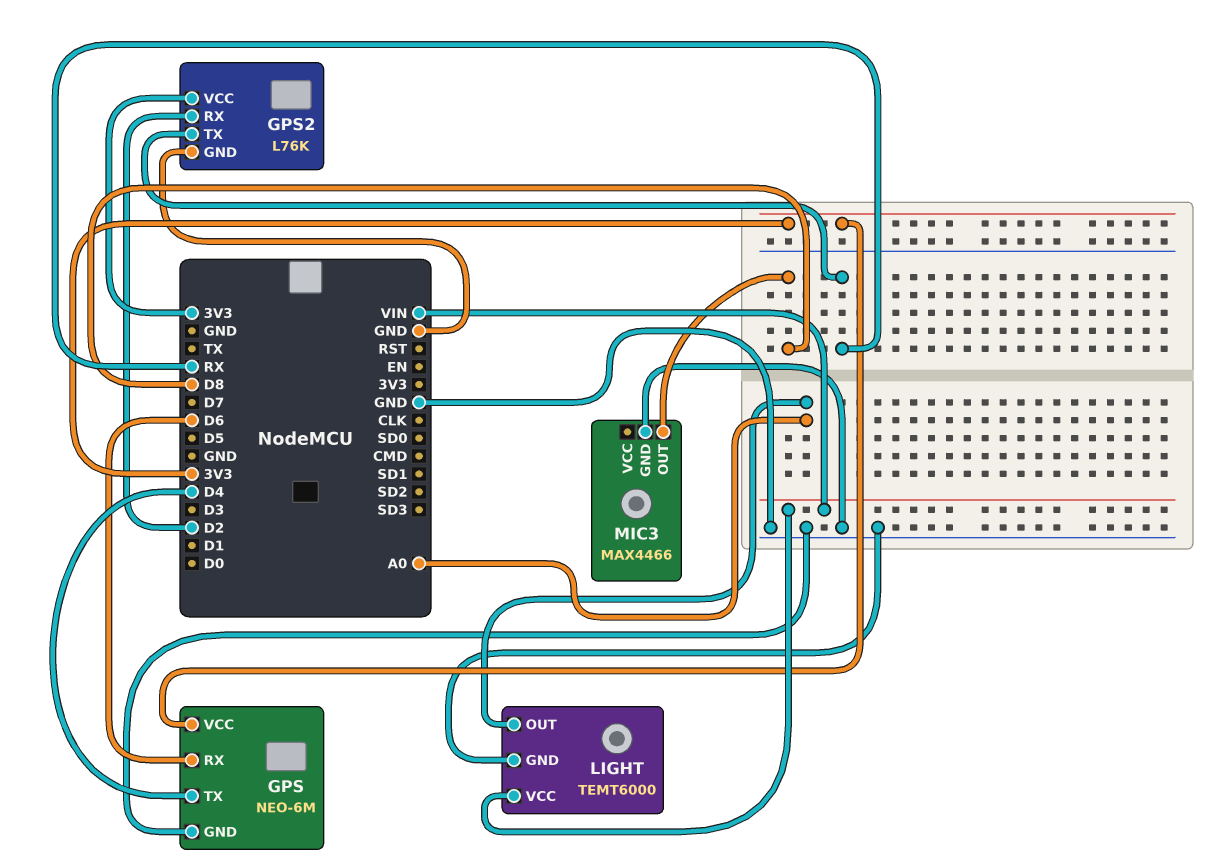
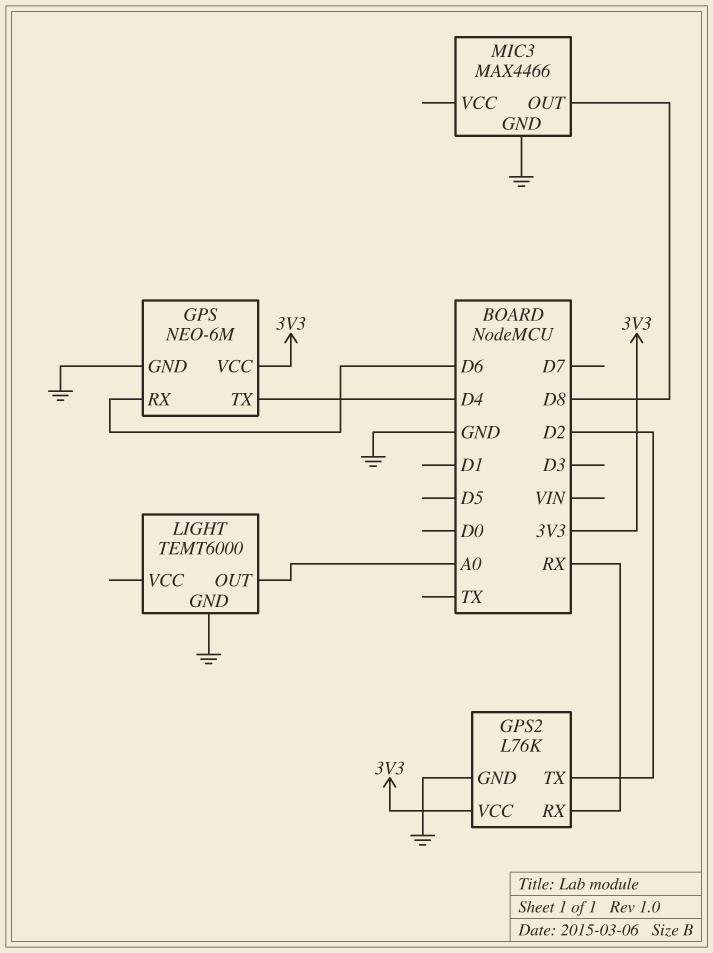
GPS2 pin RX: D2 -> RX
GPS2 pin TX: RX -> D2
LIGHT pin VCC: VIN -> none

